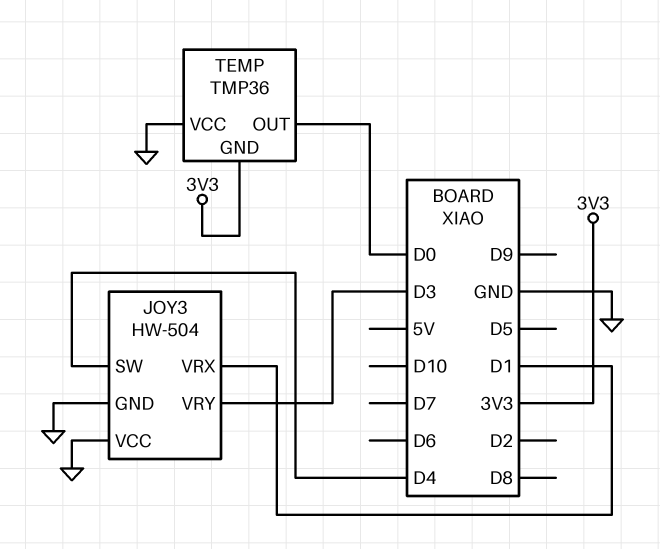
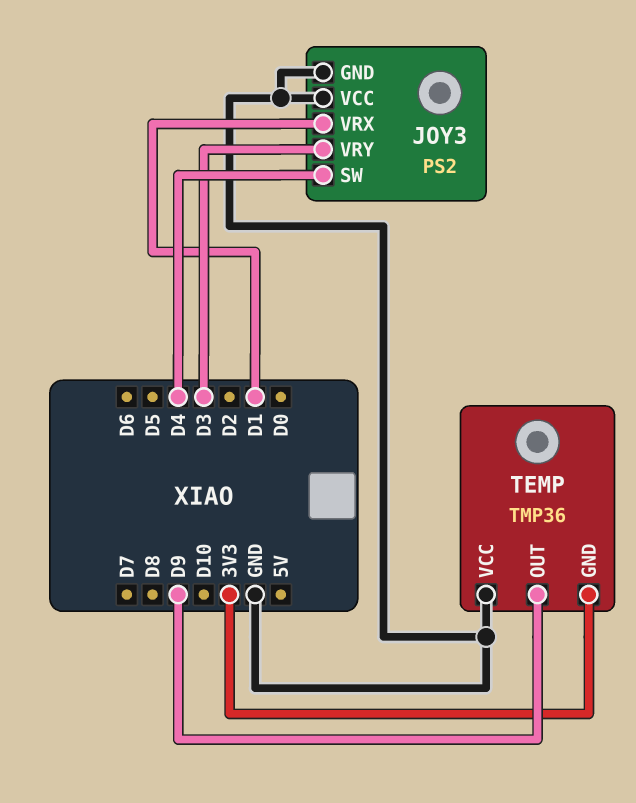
JOY3: HW-504 -> PS2
TEMP pin OUT: D0 -> D9

